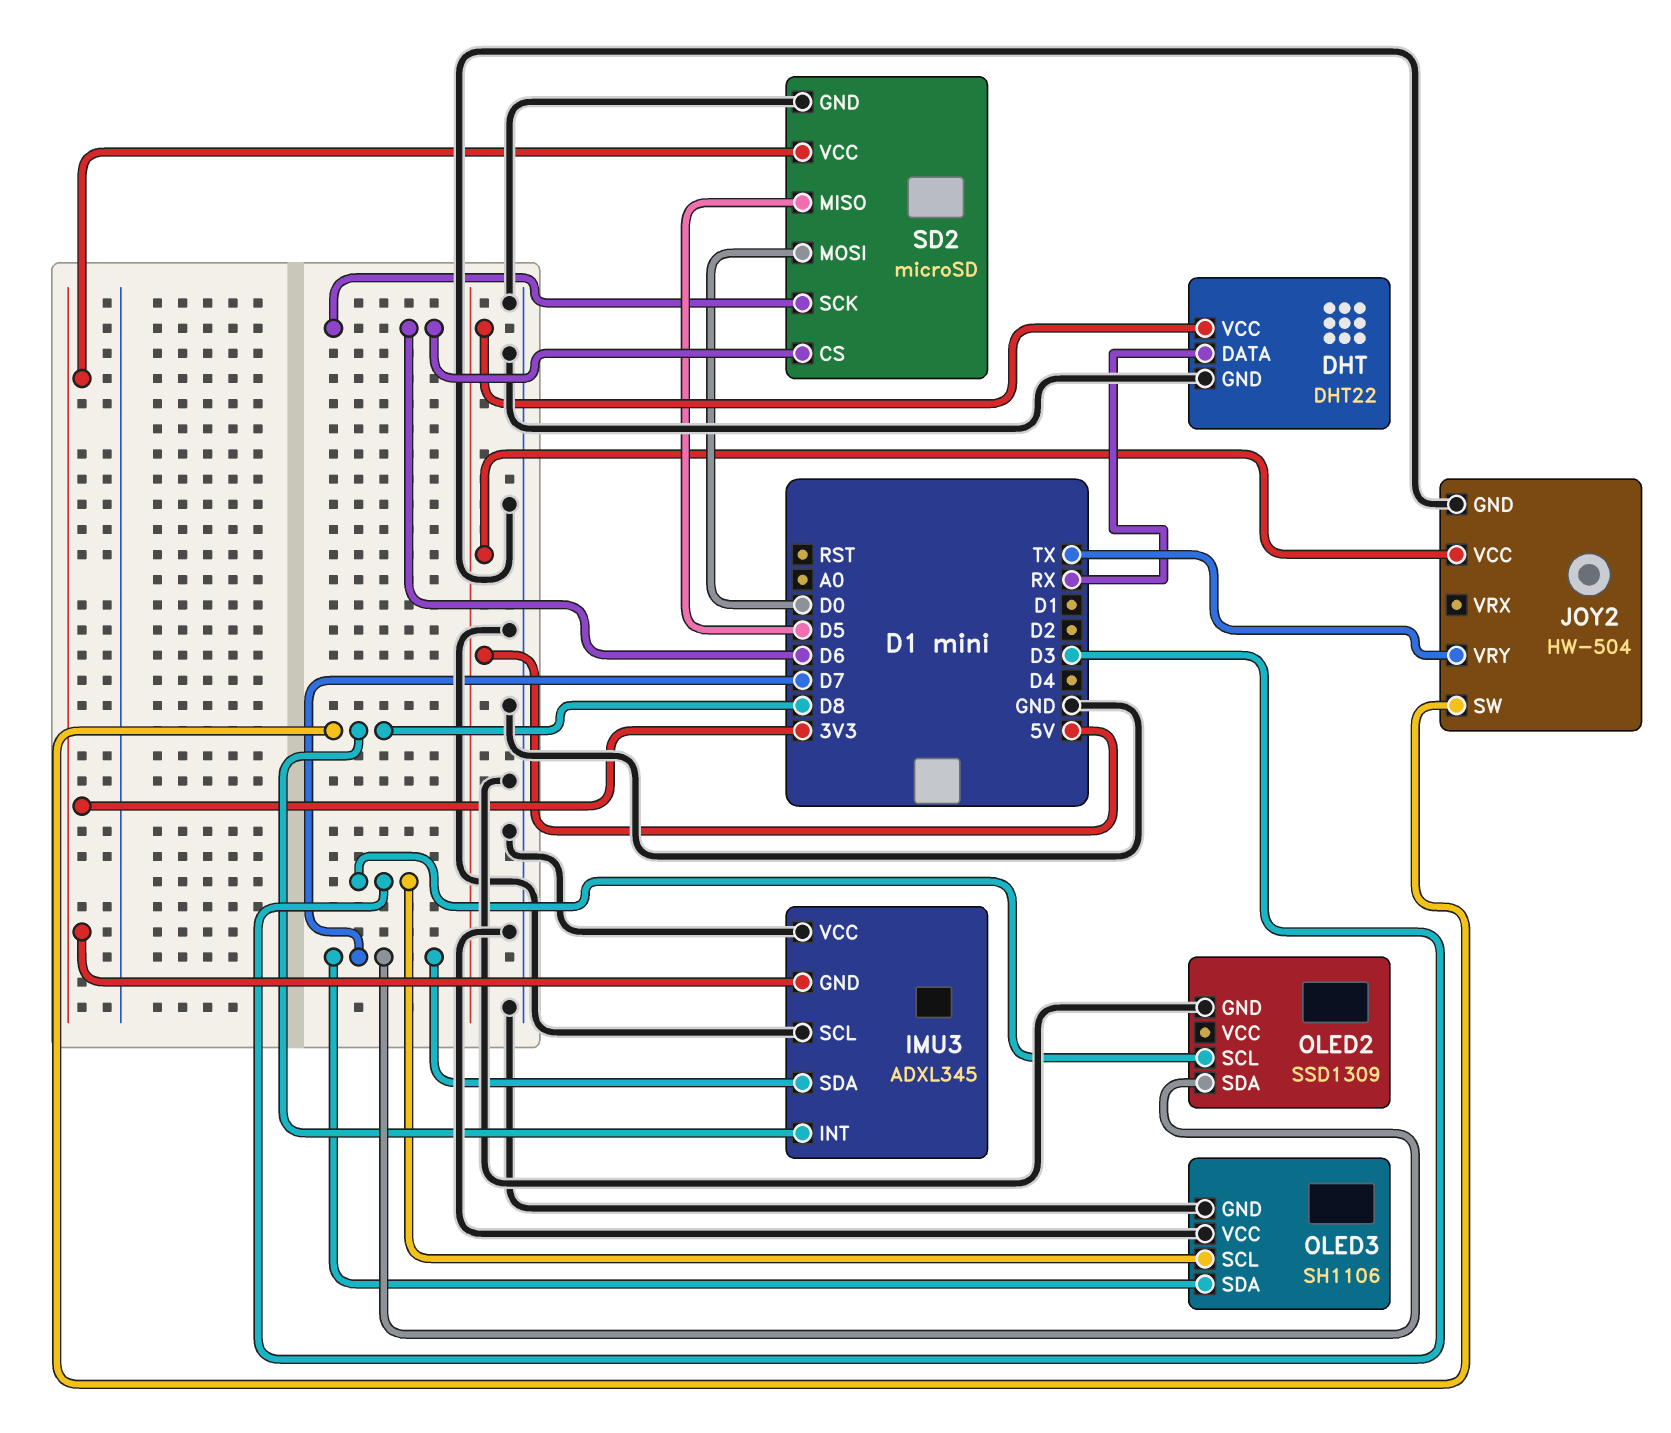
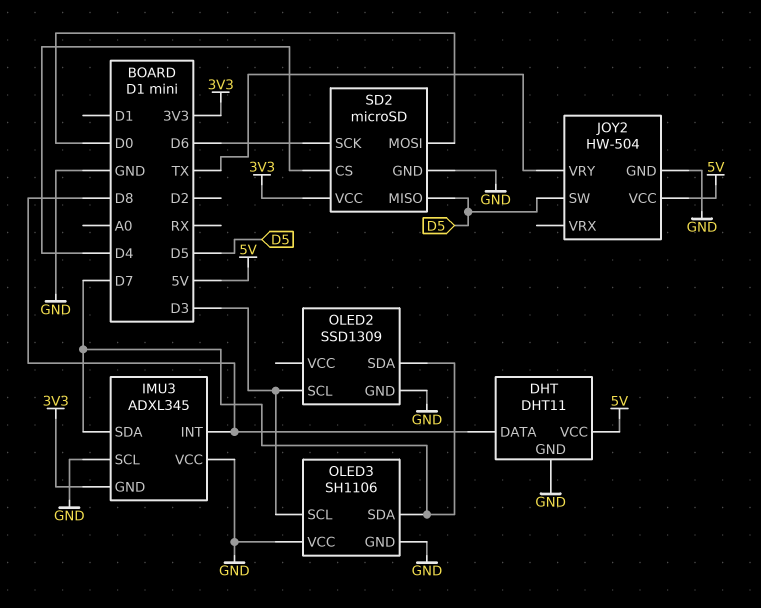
DHT: DHT22 -> DHT11
DHT pin DATA: RX -> D8
JOY2 pin SW: D8 -> D5
SD2 pin CS: D6 -> D4

